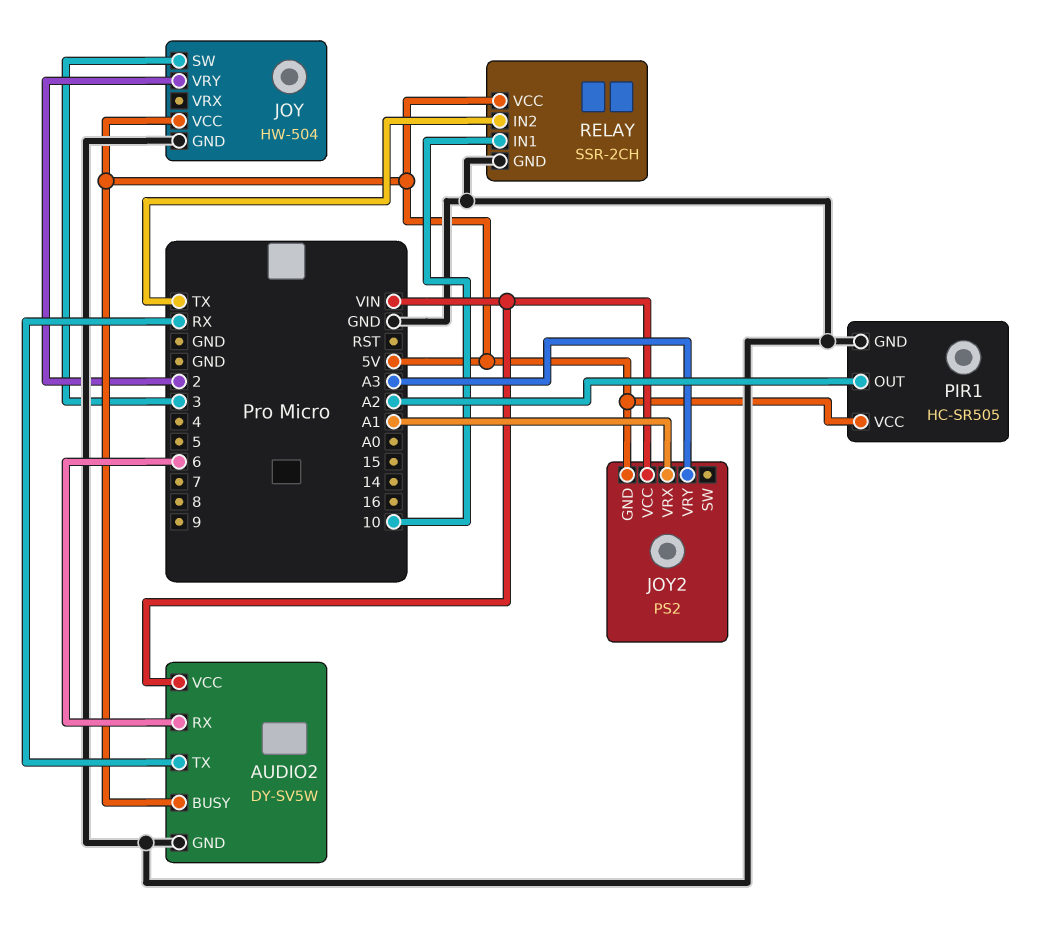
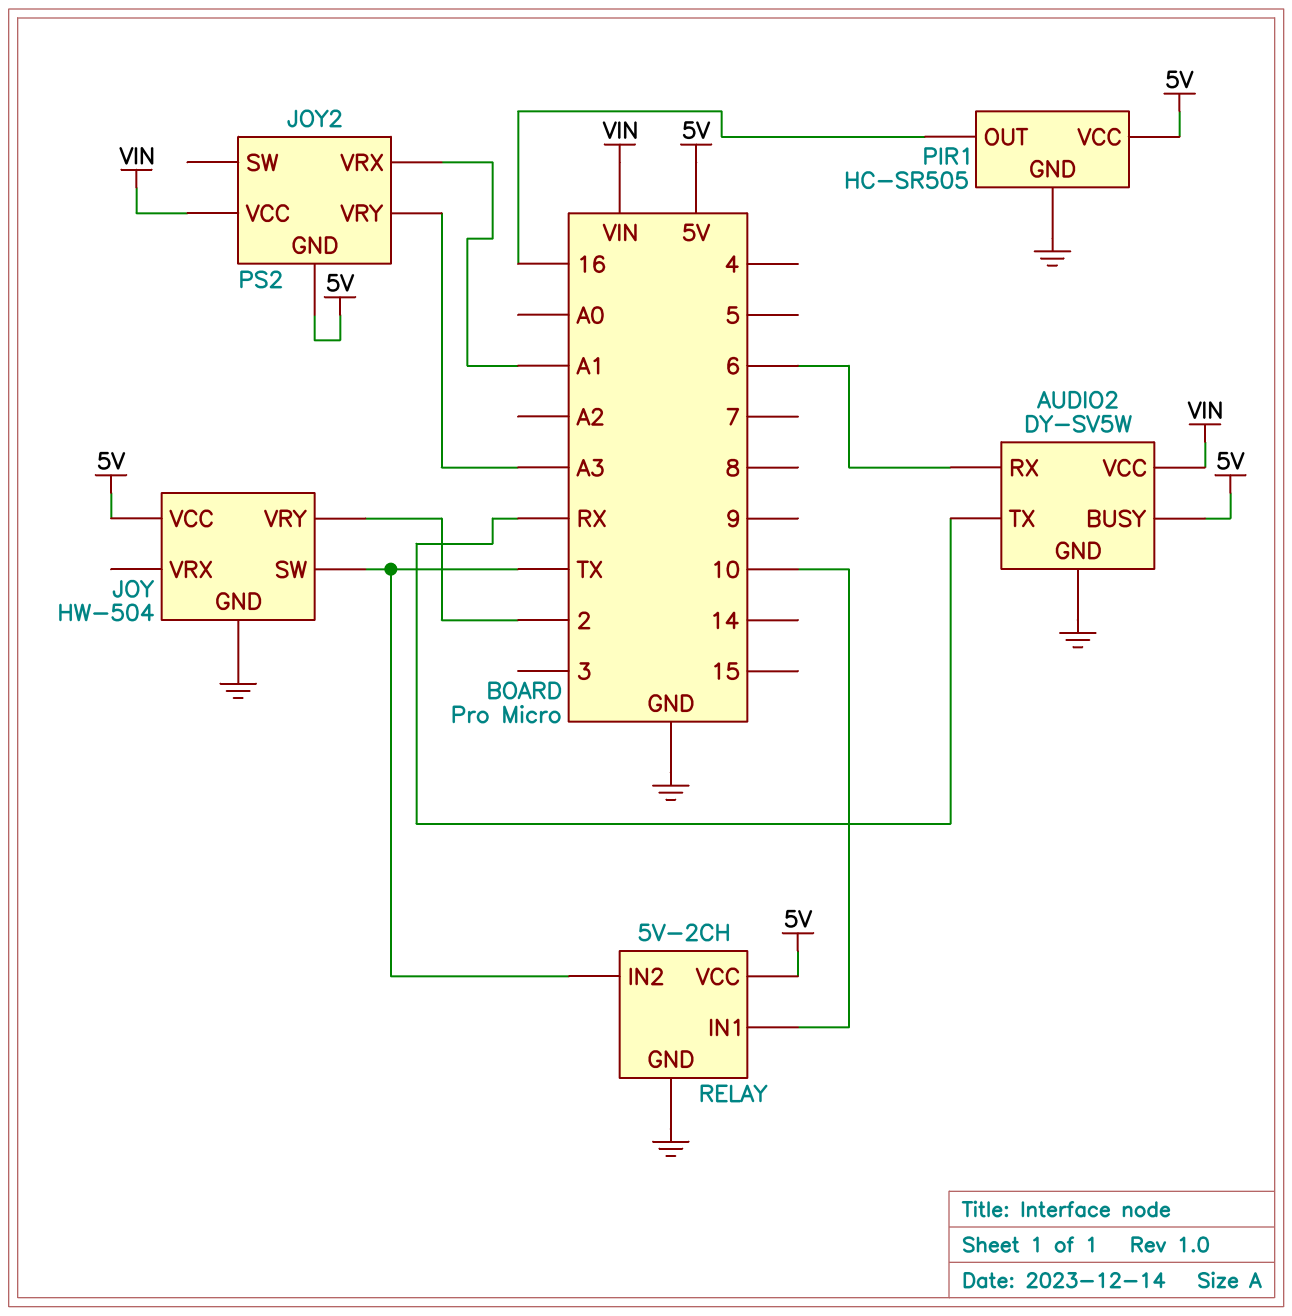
JOY pin SW: 3 -> TX
PIR1 pin OUT: A2 -> 16
RELAY: SSR-2CH -> 5V-2CH

